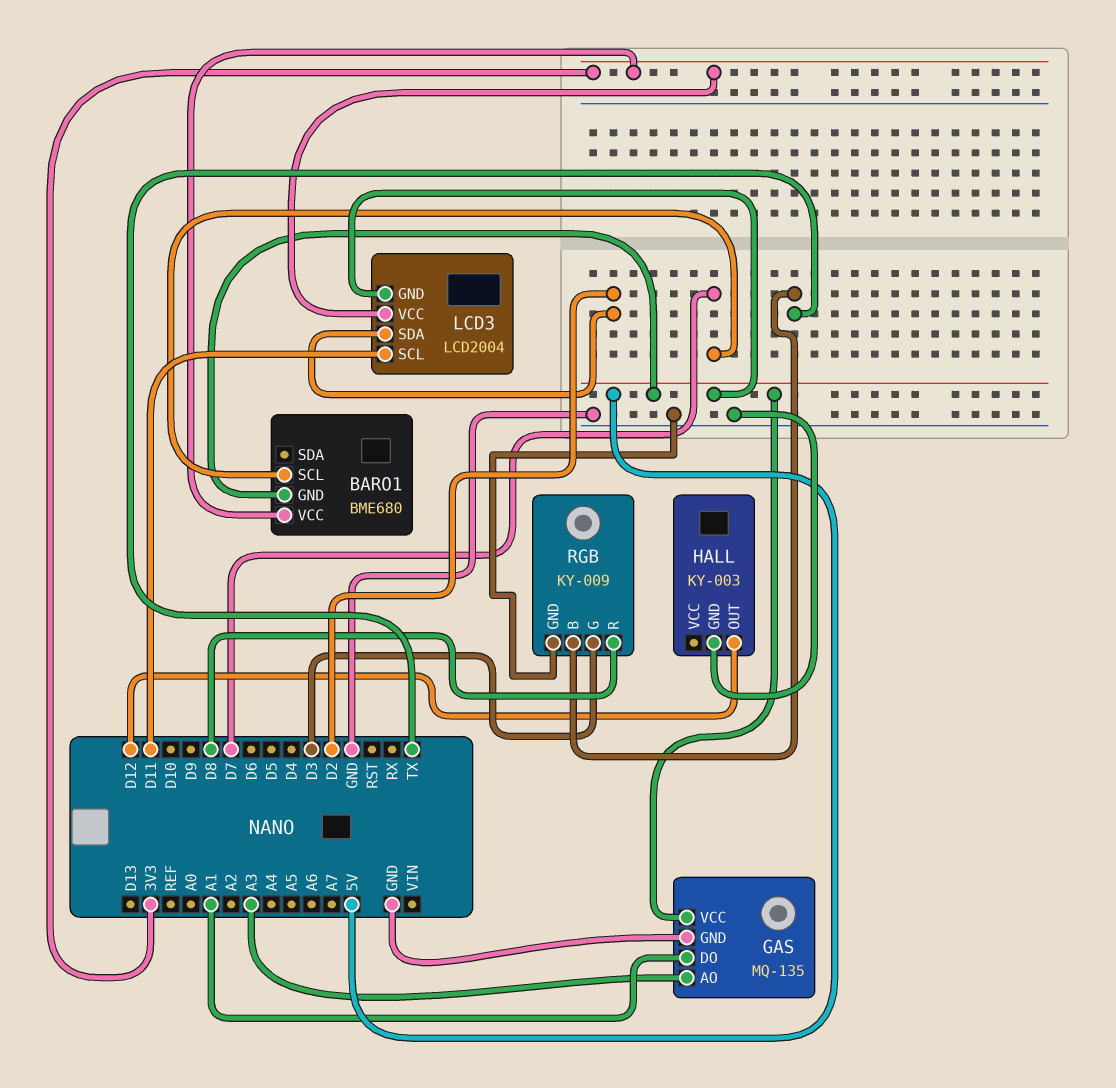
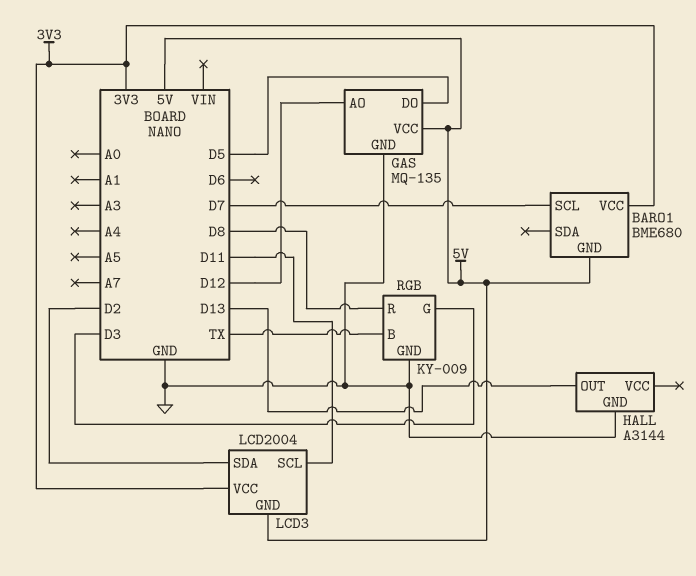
GAS pin AO: A3 -> D12
GAS pin DO: A1 -> D5
HALL: KY-003 -> A3144
HALL pin OUT: D12 -> D13

